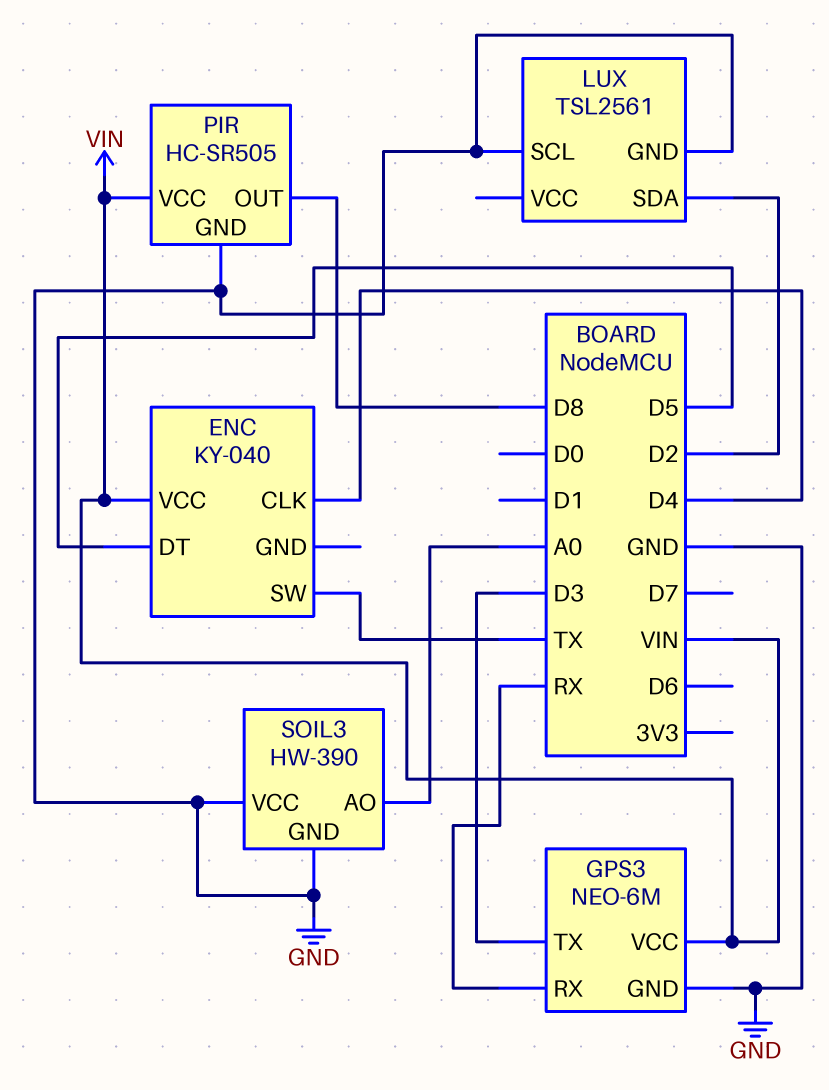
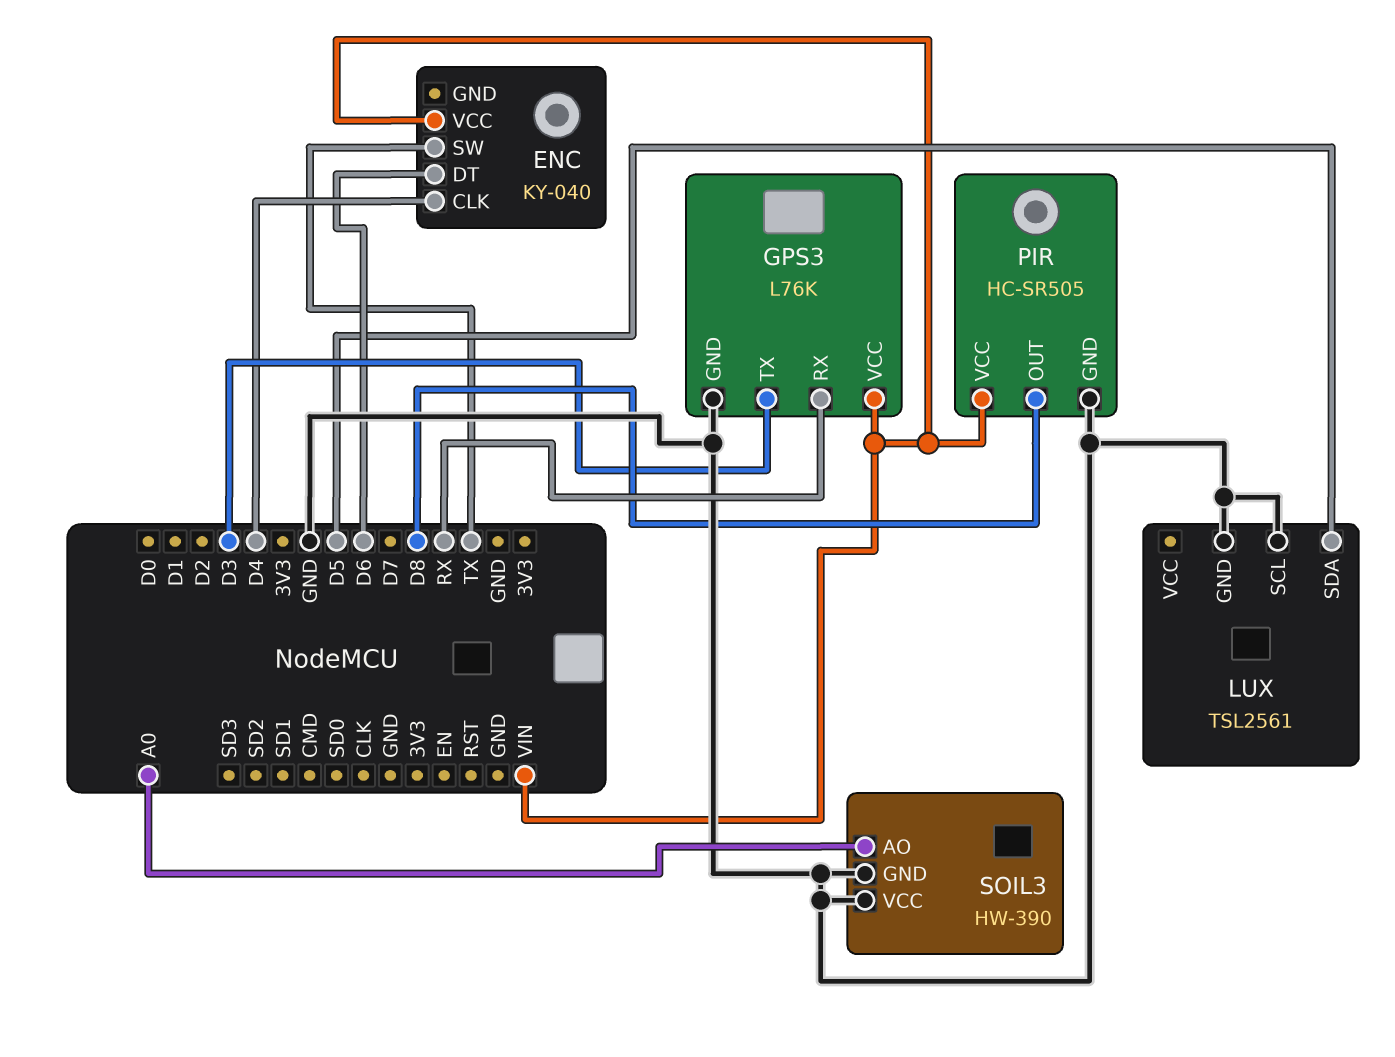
ENC pin DT: D5 -> D6
GPS3: NEO-6M -> L76K
LUX pin SDA: D2 -> D5

